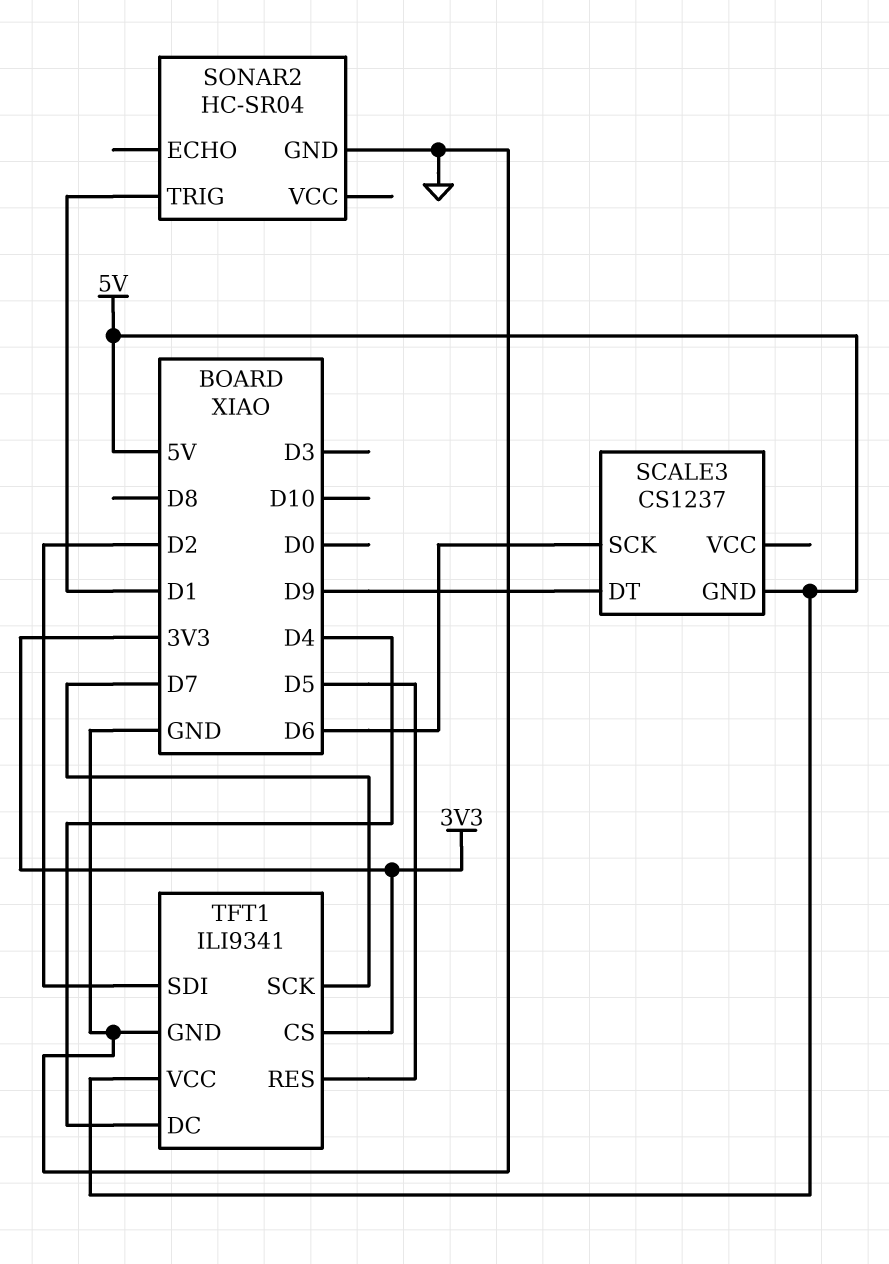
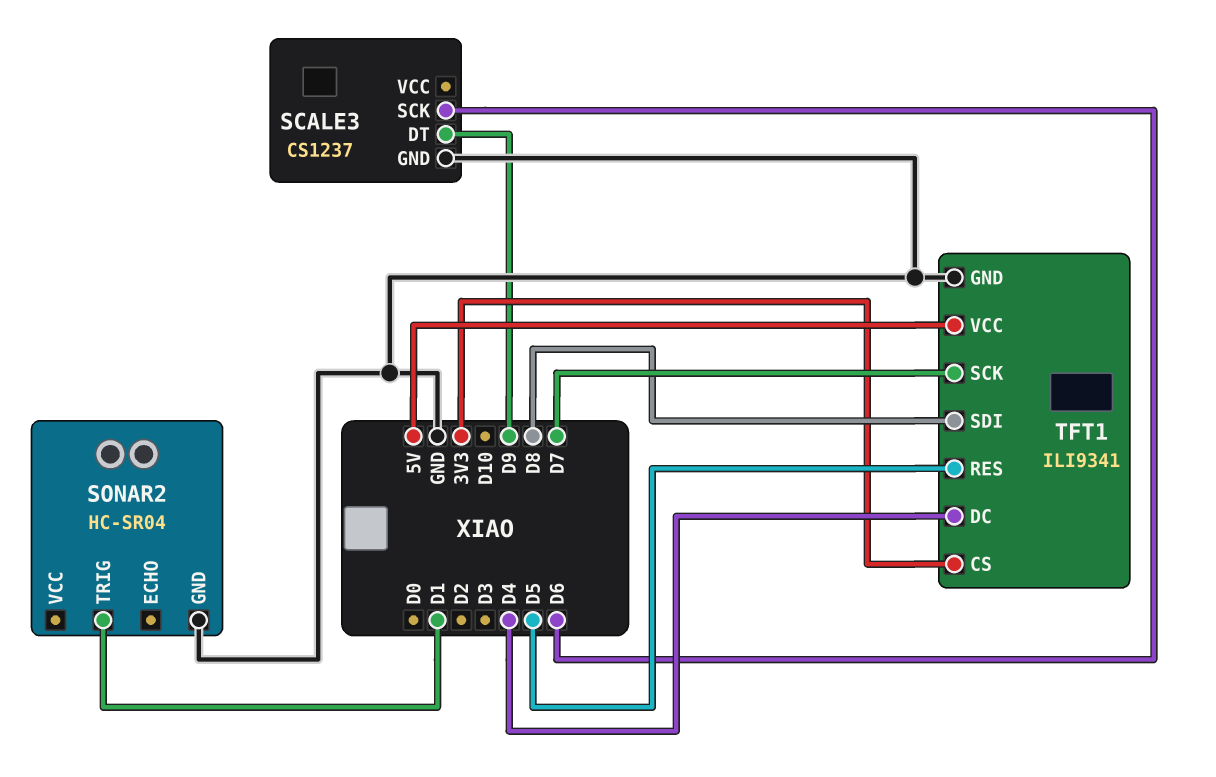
SCALE3 pin GND: 5V -> GND
TFT1 pin SDI: D2 -> D8

